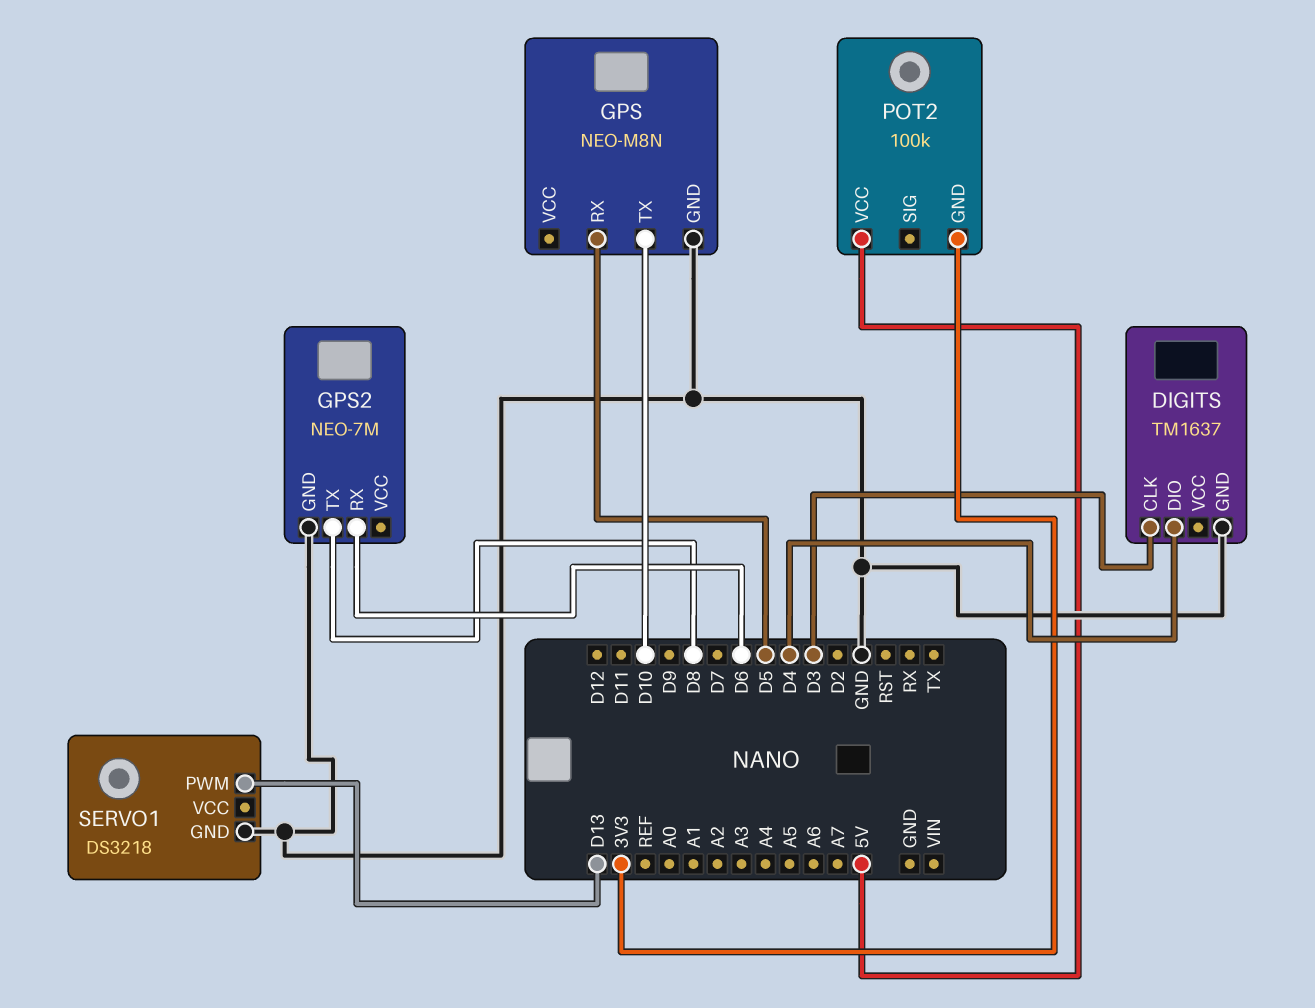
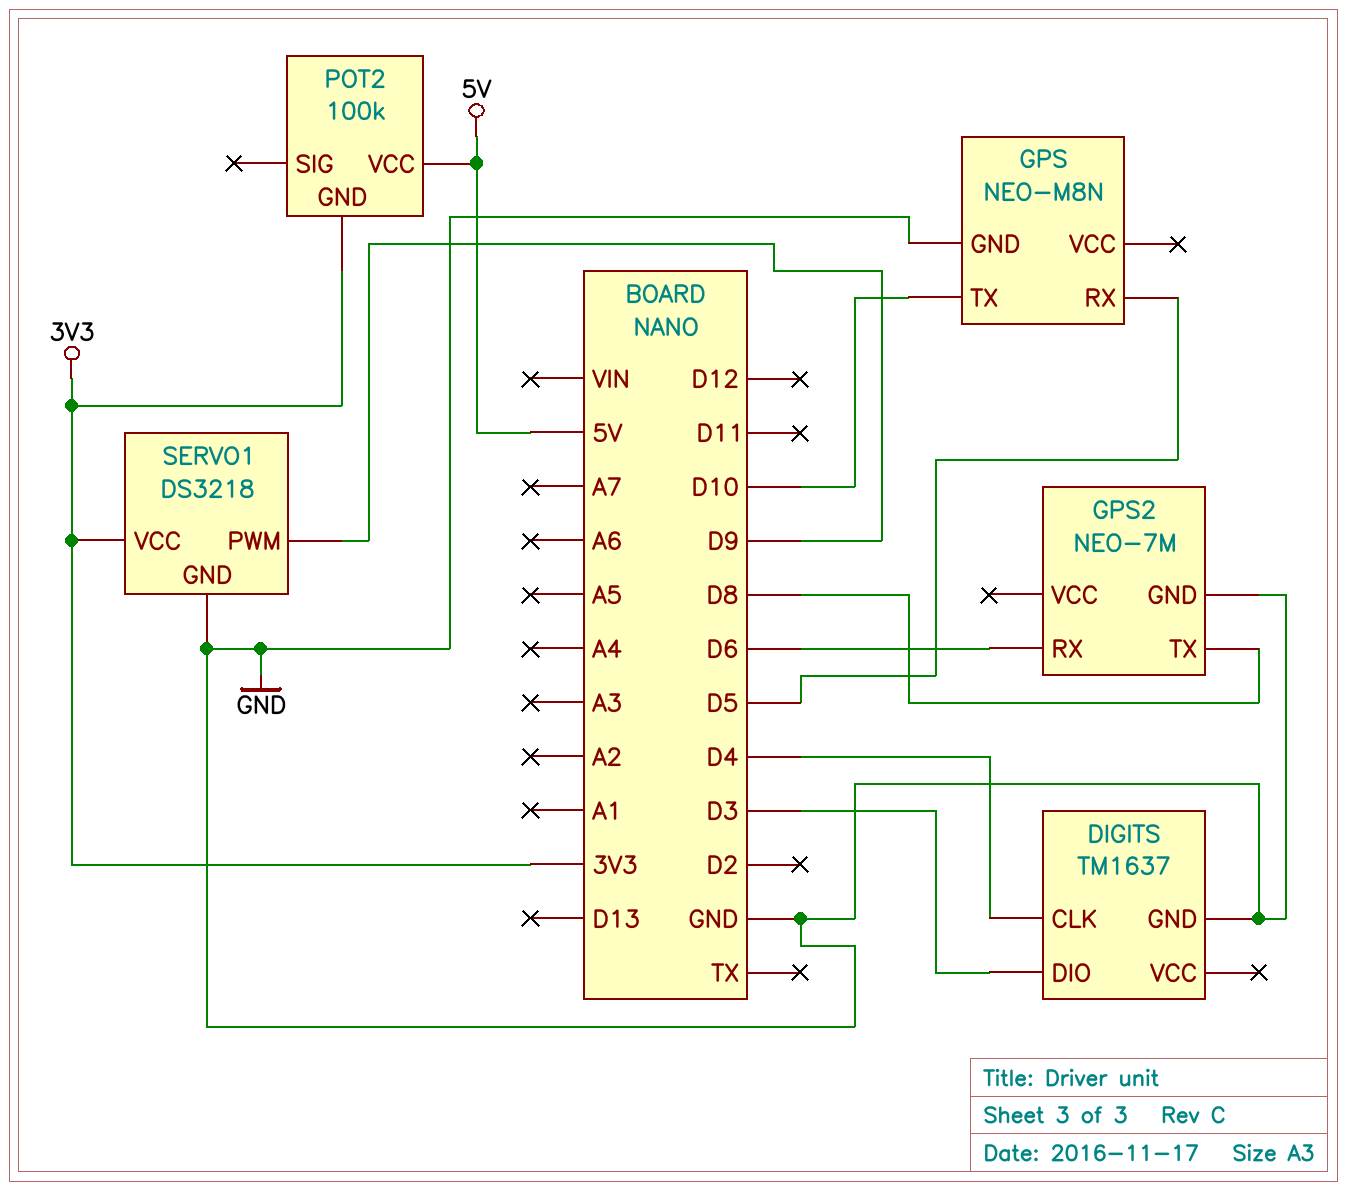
DIGITS pin CLK: D3 -> D4
DIGITS pin DIO: D4 -> D3
SERVO1 pin PWM: D13 -> D9
SERVO1 pin VCC: none -> 3V3

